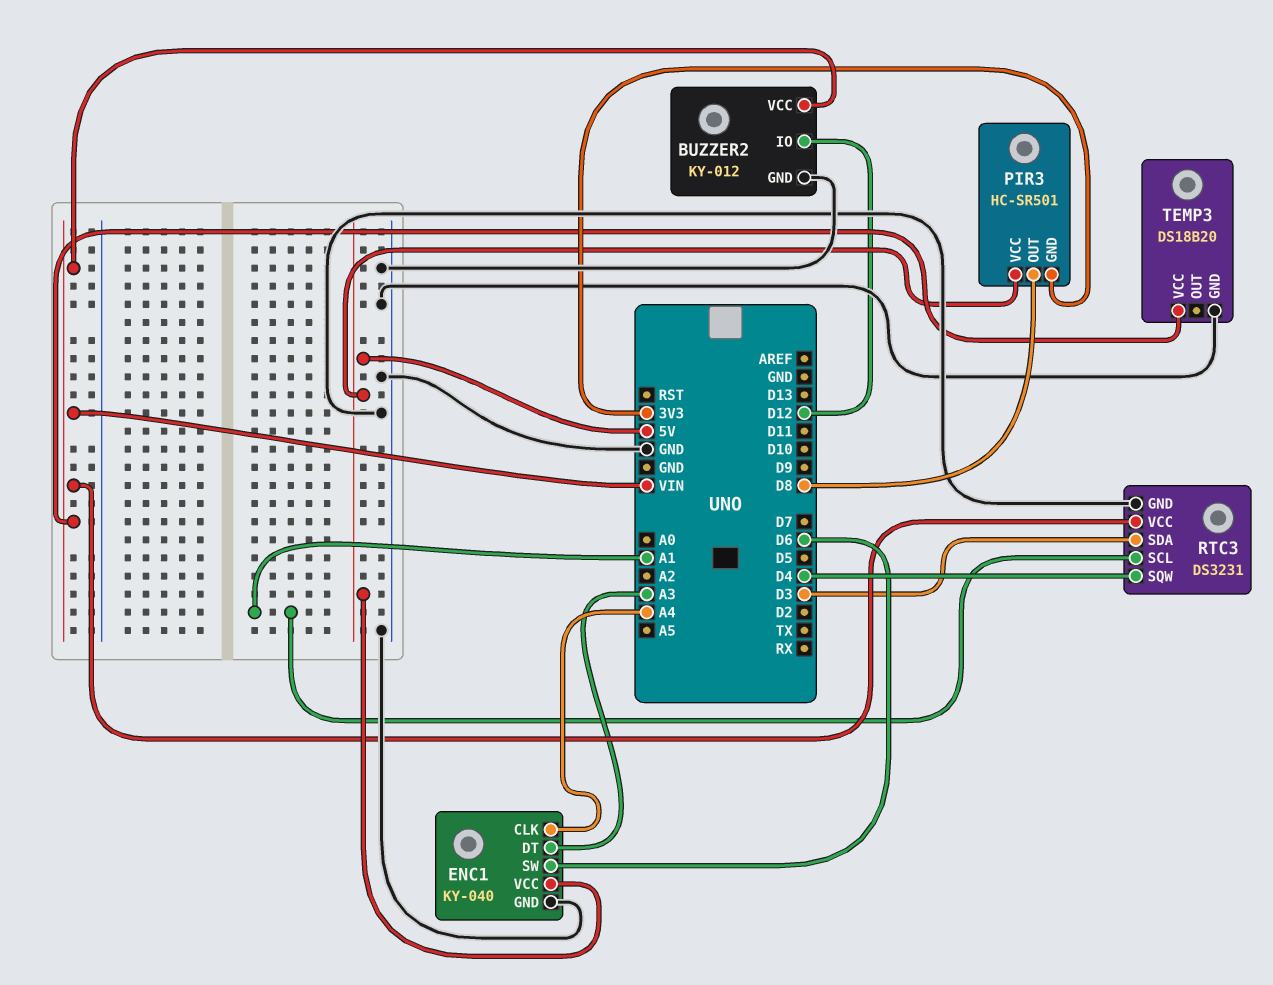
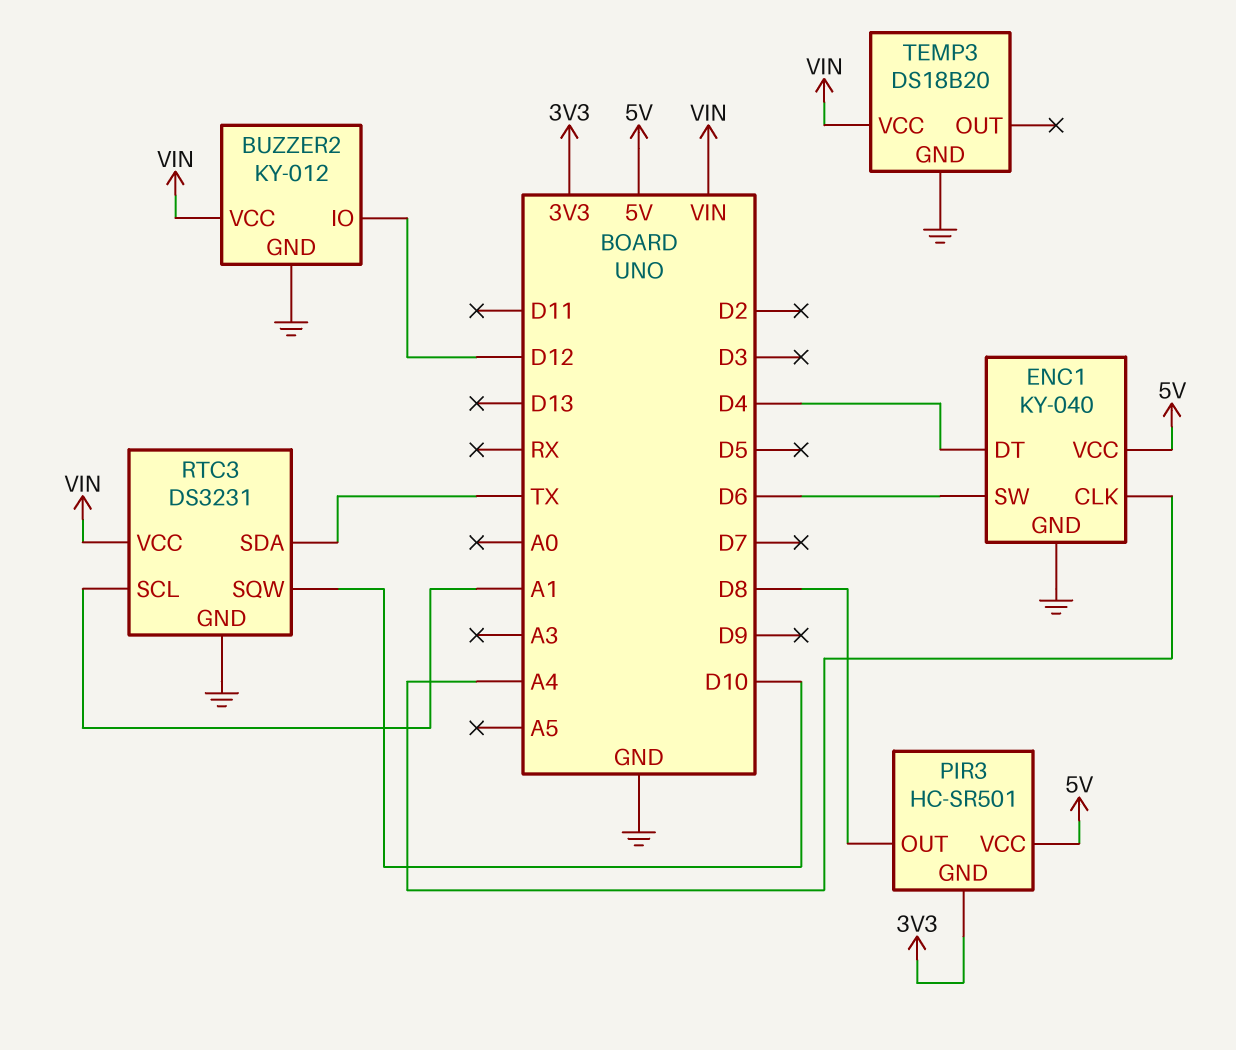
ENC1 pin DT: A3 -> D4
RTC3 pin SDA: D3 -> TX
RTC3 pin SQW: D4 -> D10

